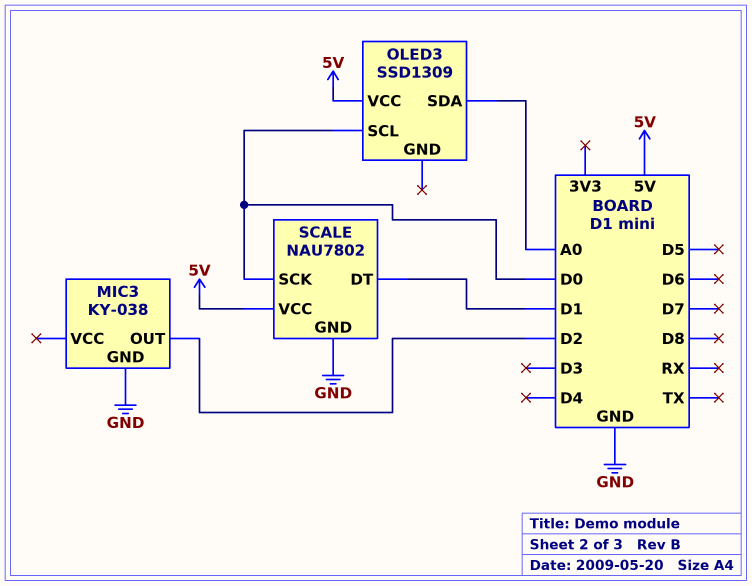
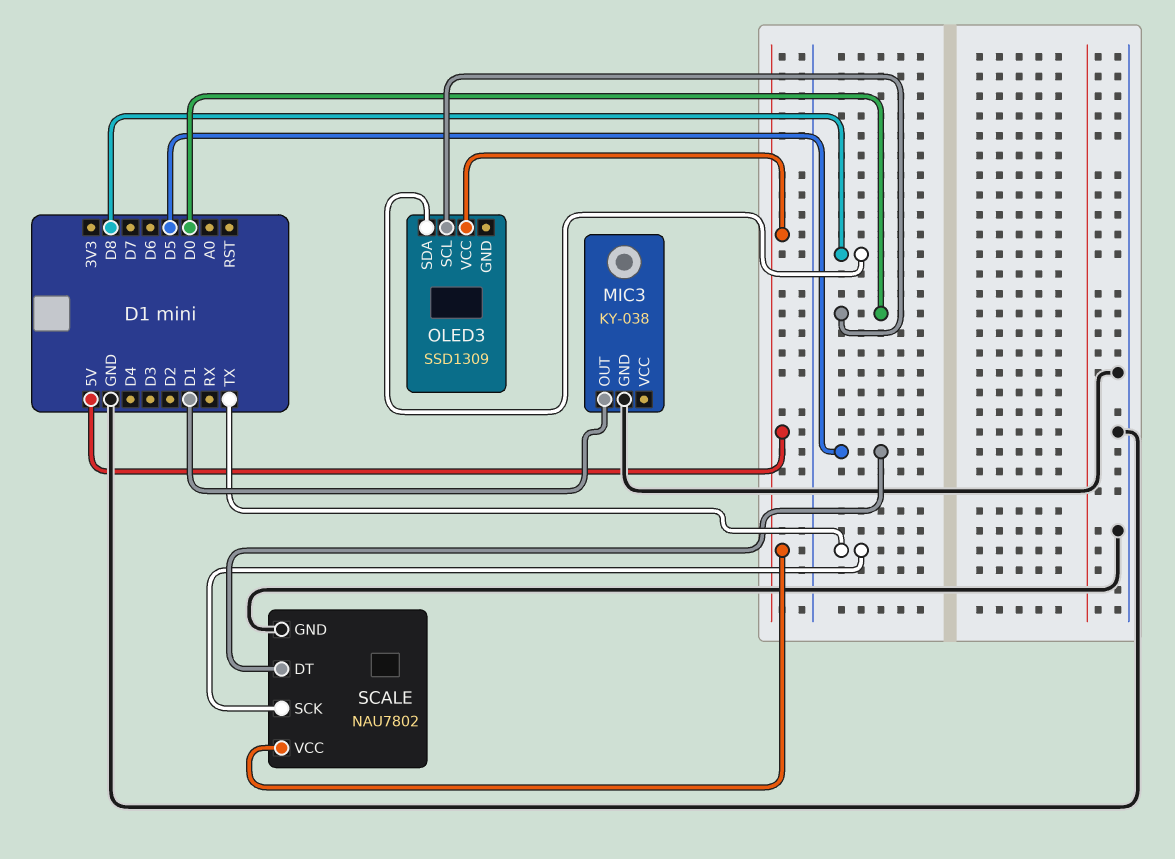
MIC3 pin OUT: D2 -> D1
OLED3 pin SDA: A0 -> D8
SCALE pin DT: D1 -> D5
SCALE pin SCK: D0 -> TX

